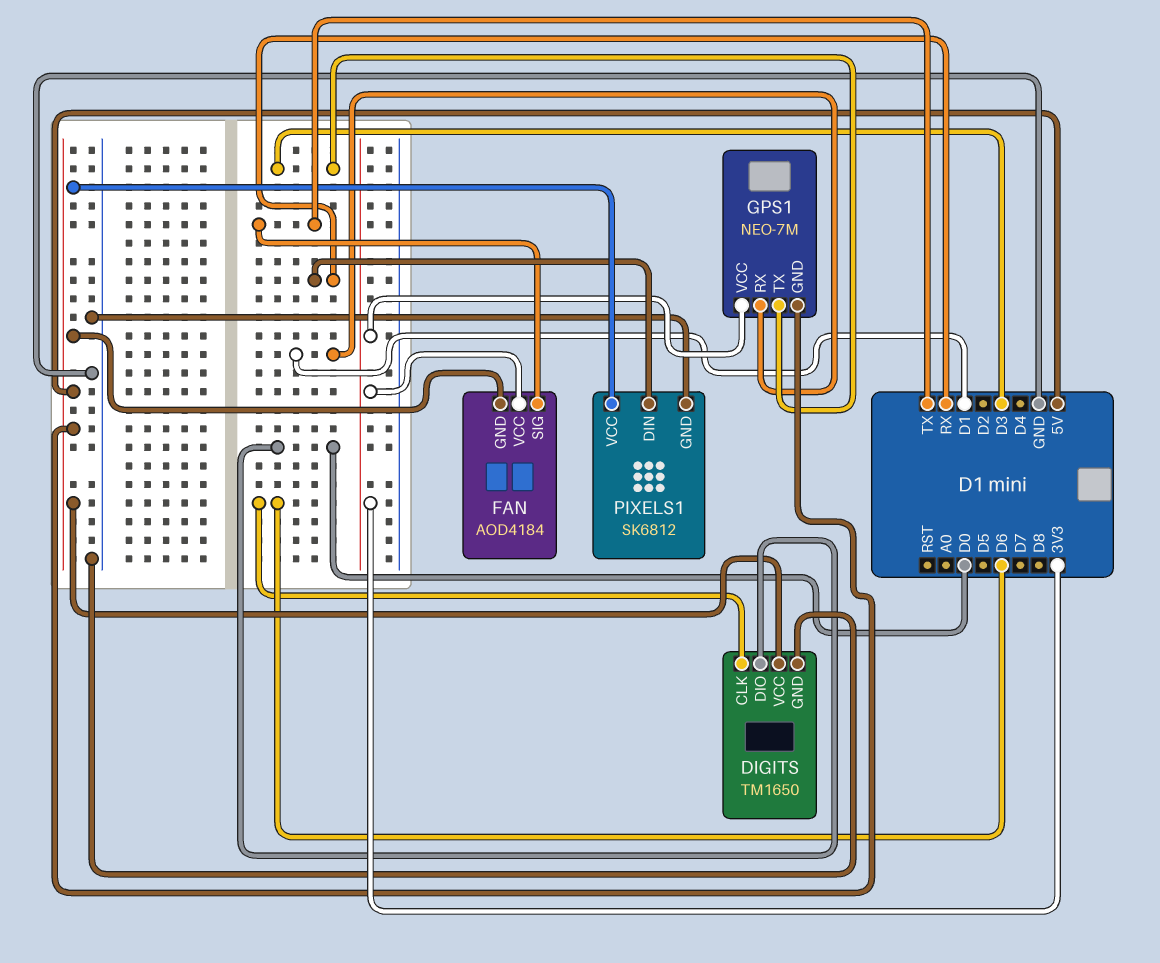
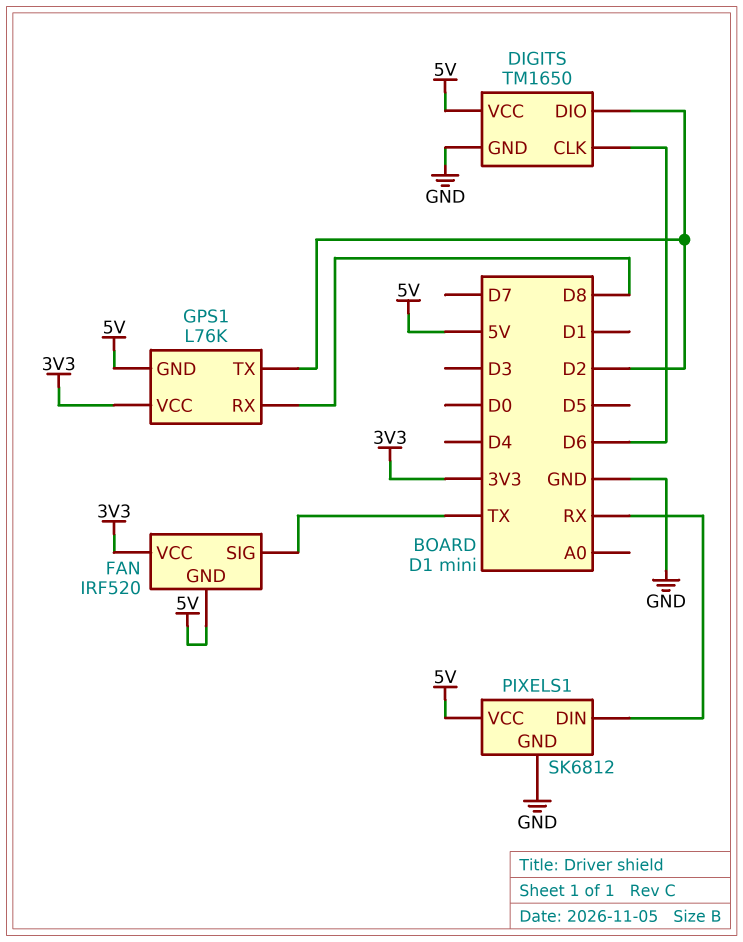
DIGITS pin DIO: D0 -> D2
FAN: AOD4184 -> IRF520
GPS1: NEO-7M -> L76K
GPS1 pin RX: D1 -> D8
GPS1 pin TX: D3 -> D2

